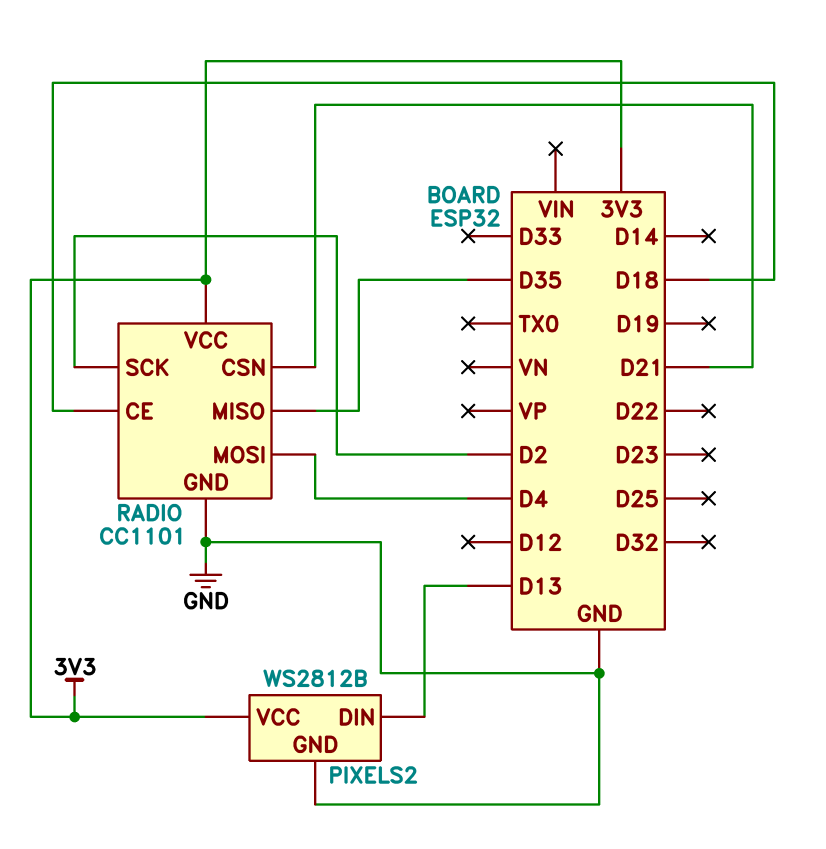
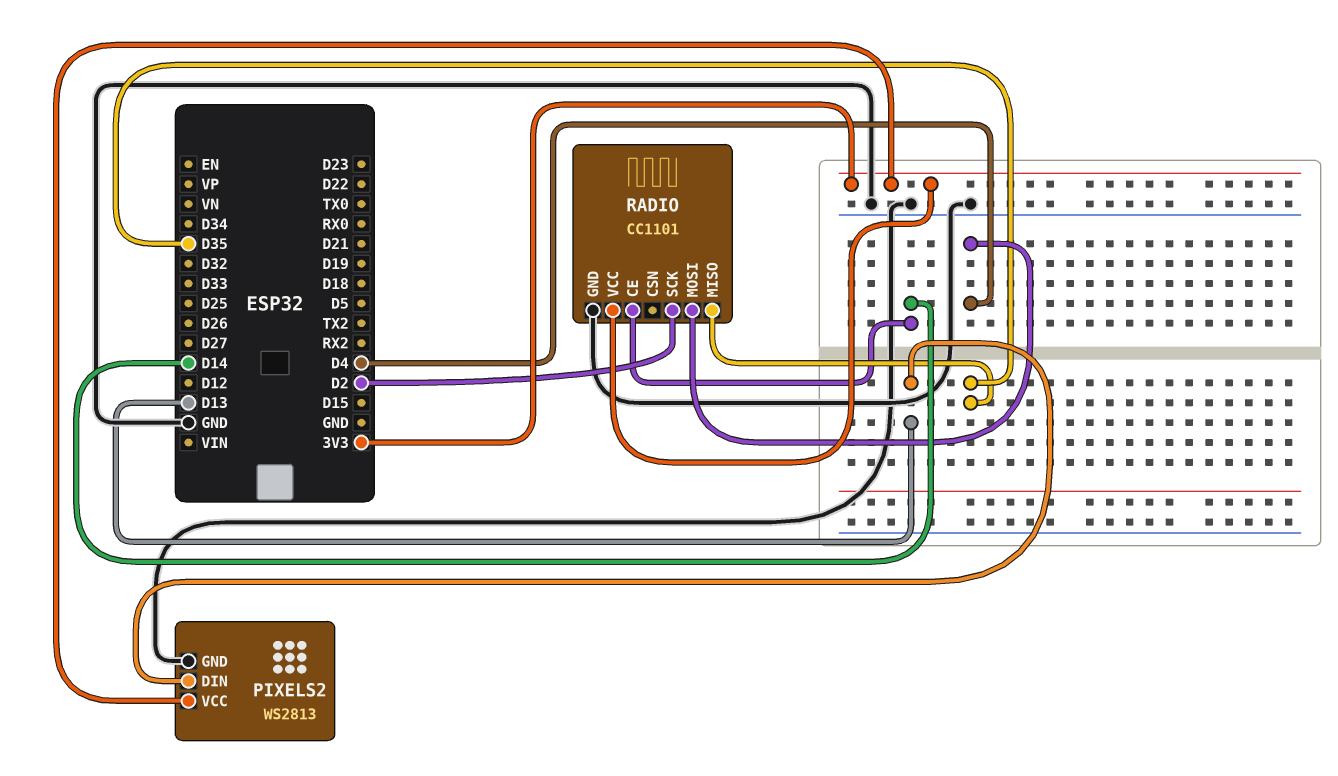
PIXELS2: WS2812B -> WS2813
RADIO pin CE: D18 -> D14
RADIO pin CSN: D21 -> none

